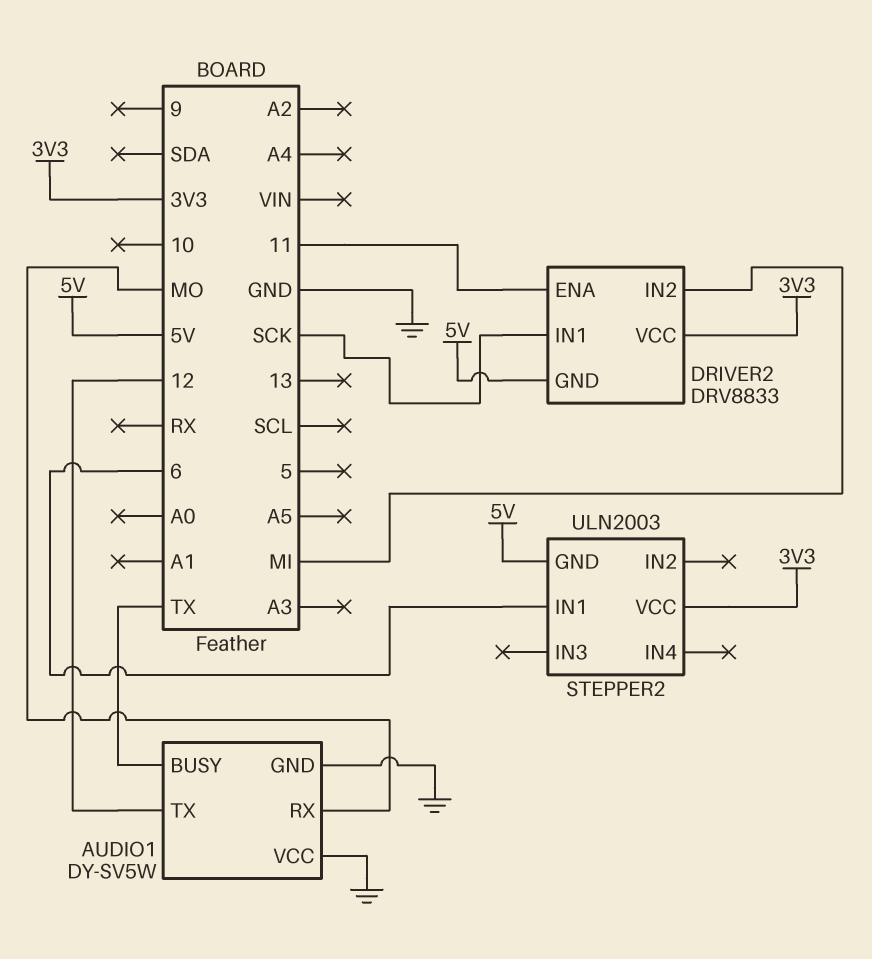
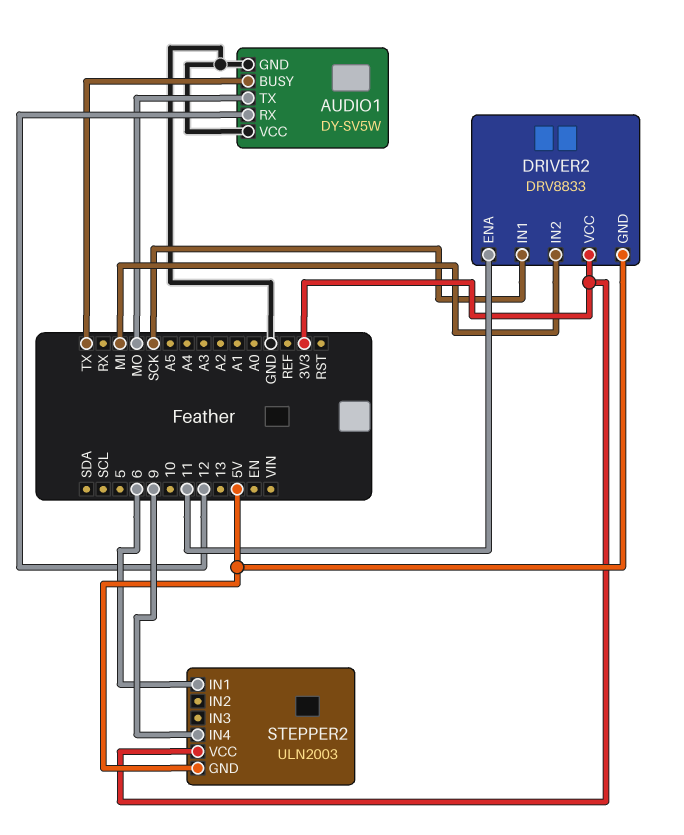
AUDIO1 pin RX: MO -> 12
AUDIO1 pin TX: 12 -> MO
STEPPER2 pin IN4: none -> 9

